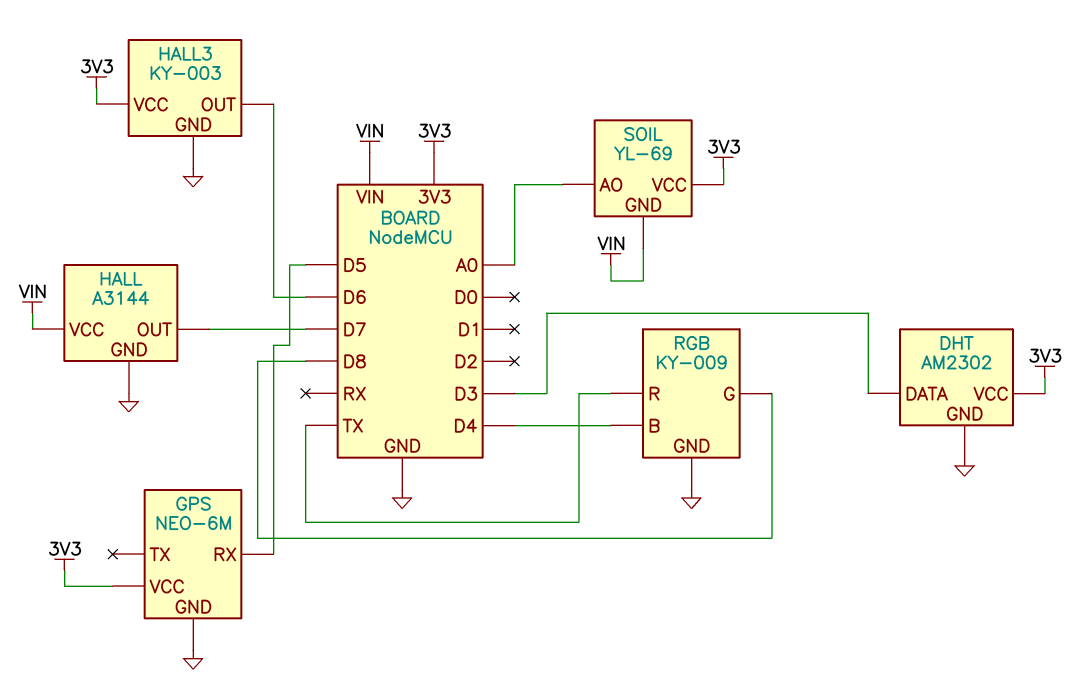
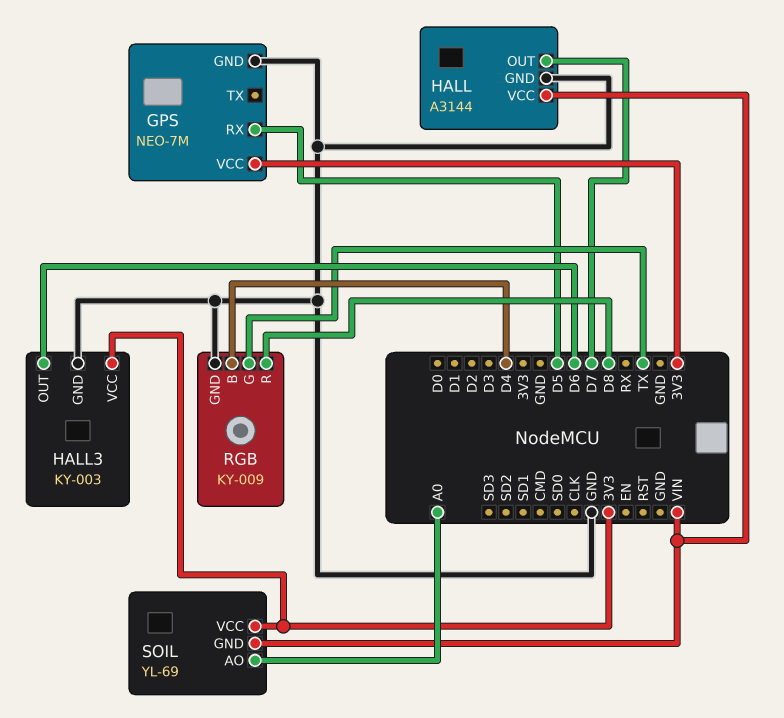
DHT: AM2302 -> none
DHT pin DATA: D3 -> none
DHT pin GND: GND -> none
DHT pin VCC: 3V3 -> none
GPS: NEO-6M -> NEO-7M
RGB pin G: D8 -> TX
RGB pin R: TX -> D8

